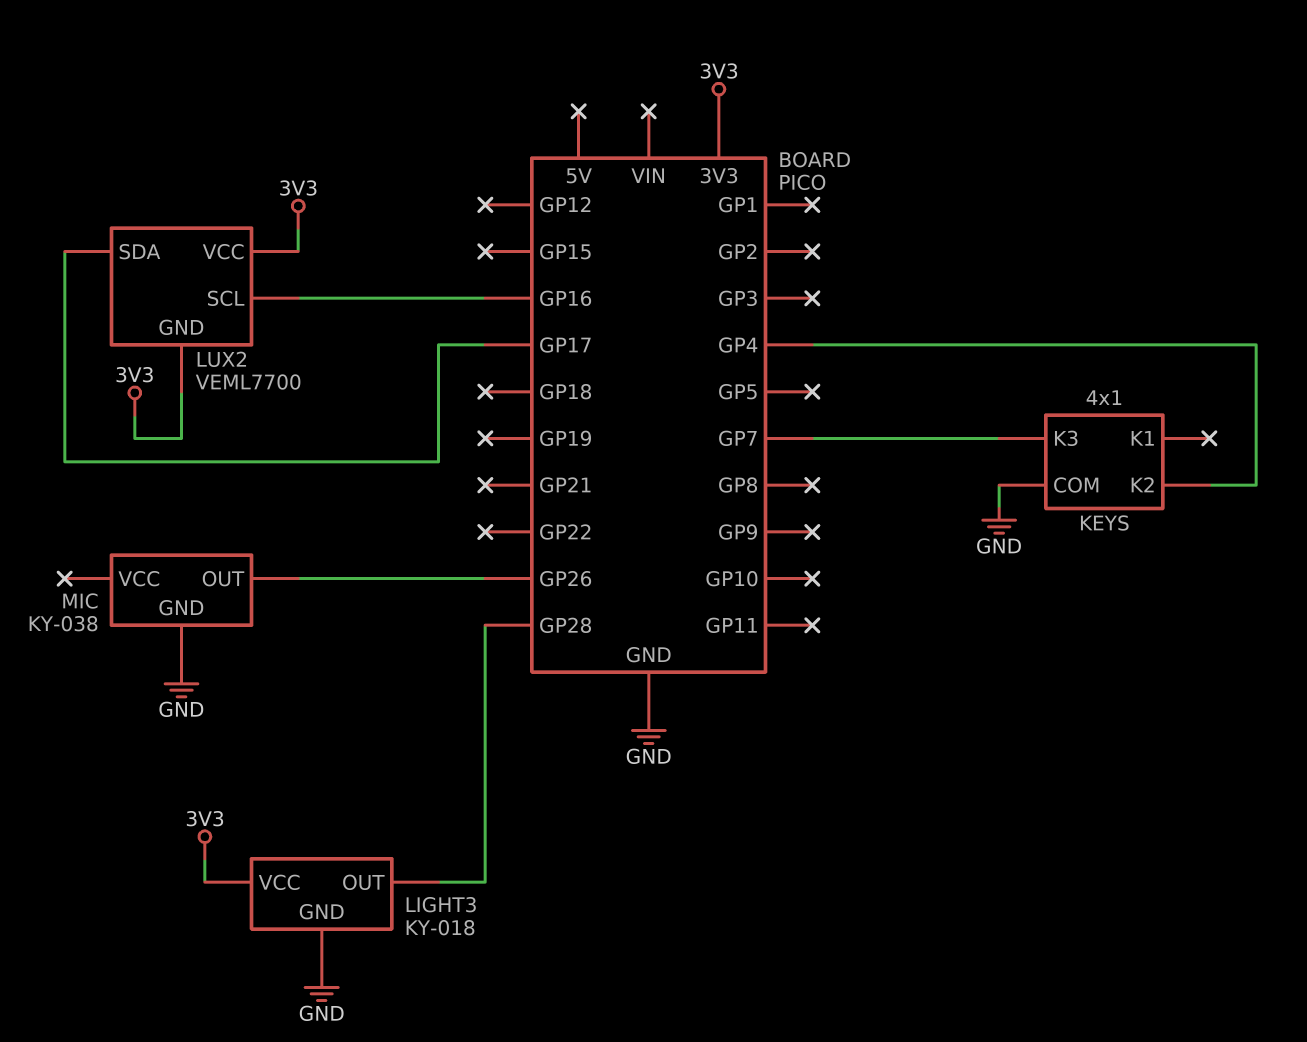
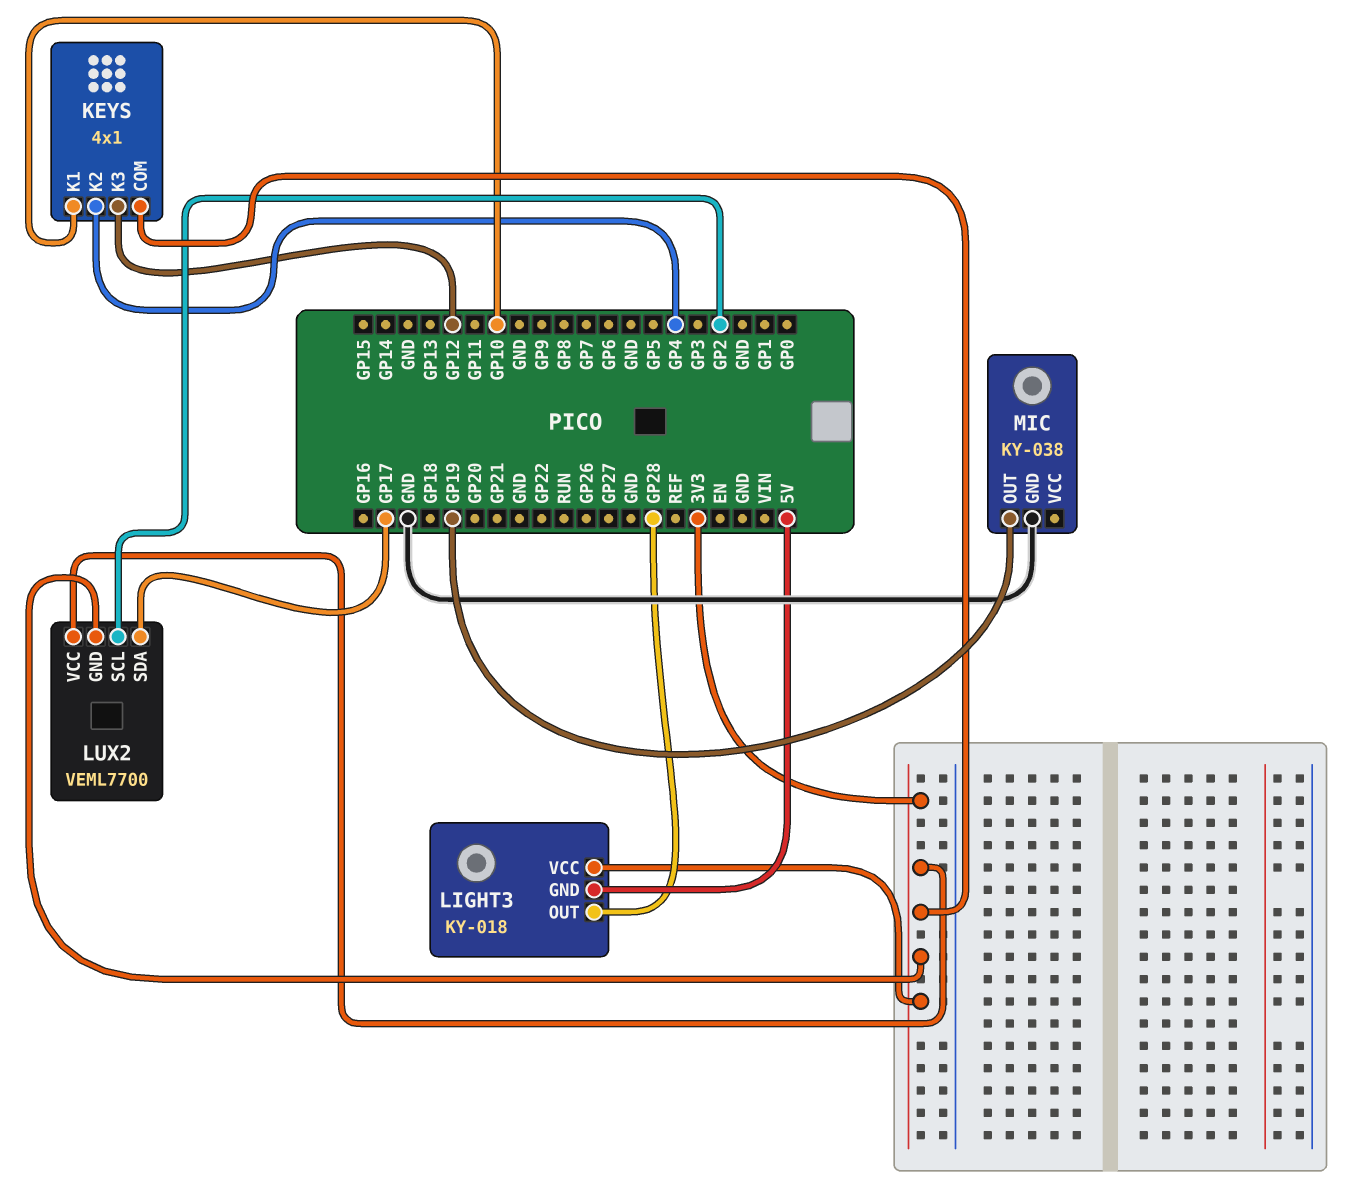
KEYS pin COM: GND -> 3V3
KEYS pin K1: none -> GP10
KEYS pin K3: GP7 -> GP12
LIGHT3 pin GND: GND -> 5V
LUX2 pin SCL: GP16 -> GP2
MIC pin OUT: GP26 -> GP19

